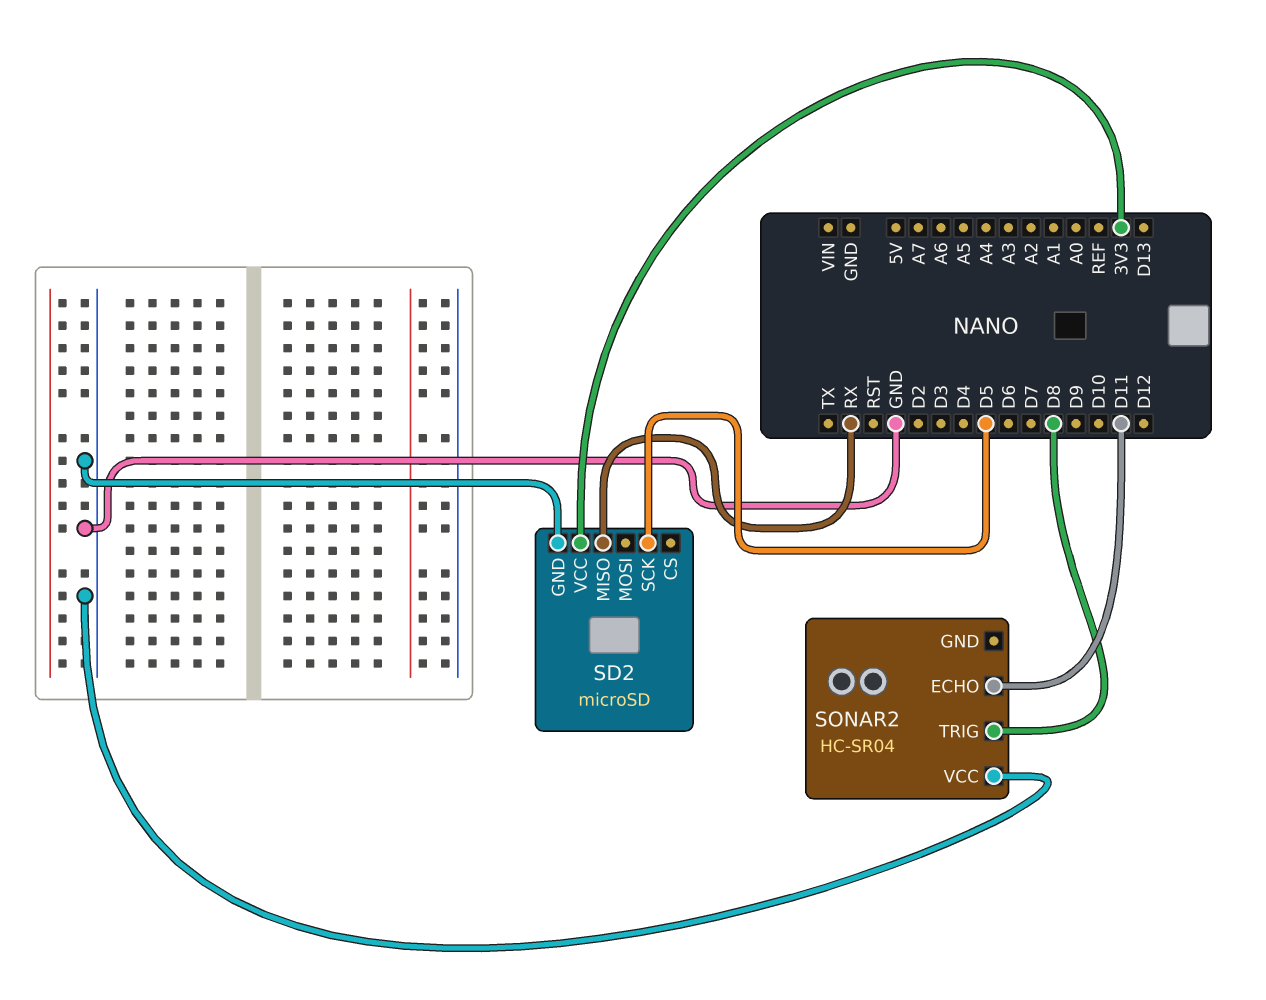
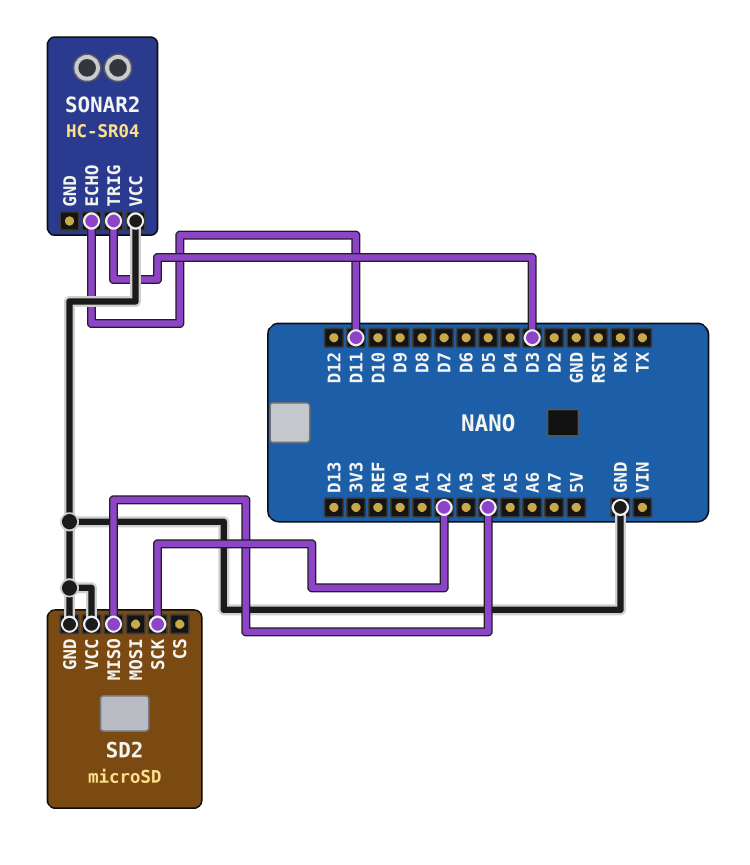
SD2 pin MISO: RX -> A4
SD2 pin SCK: D5 -> A2
SD2 pin VCC: 3V3 -> GND
SONAR2 pin TRIG: D8 -> D3

